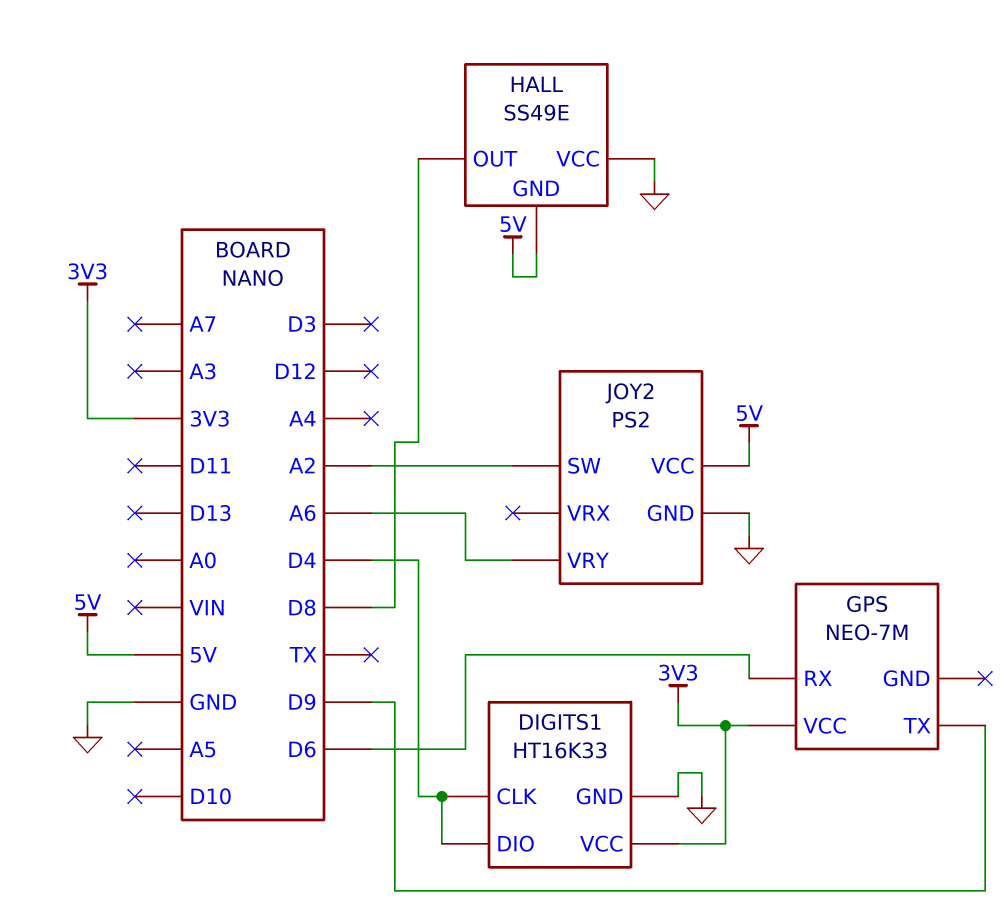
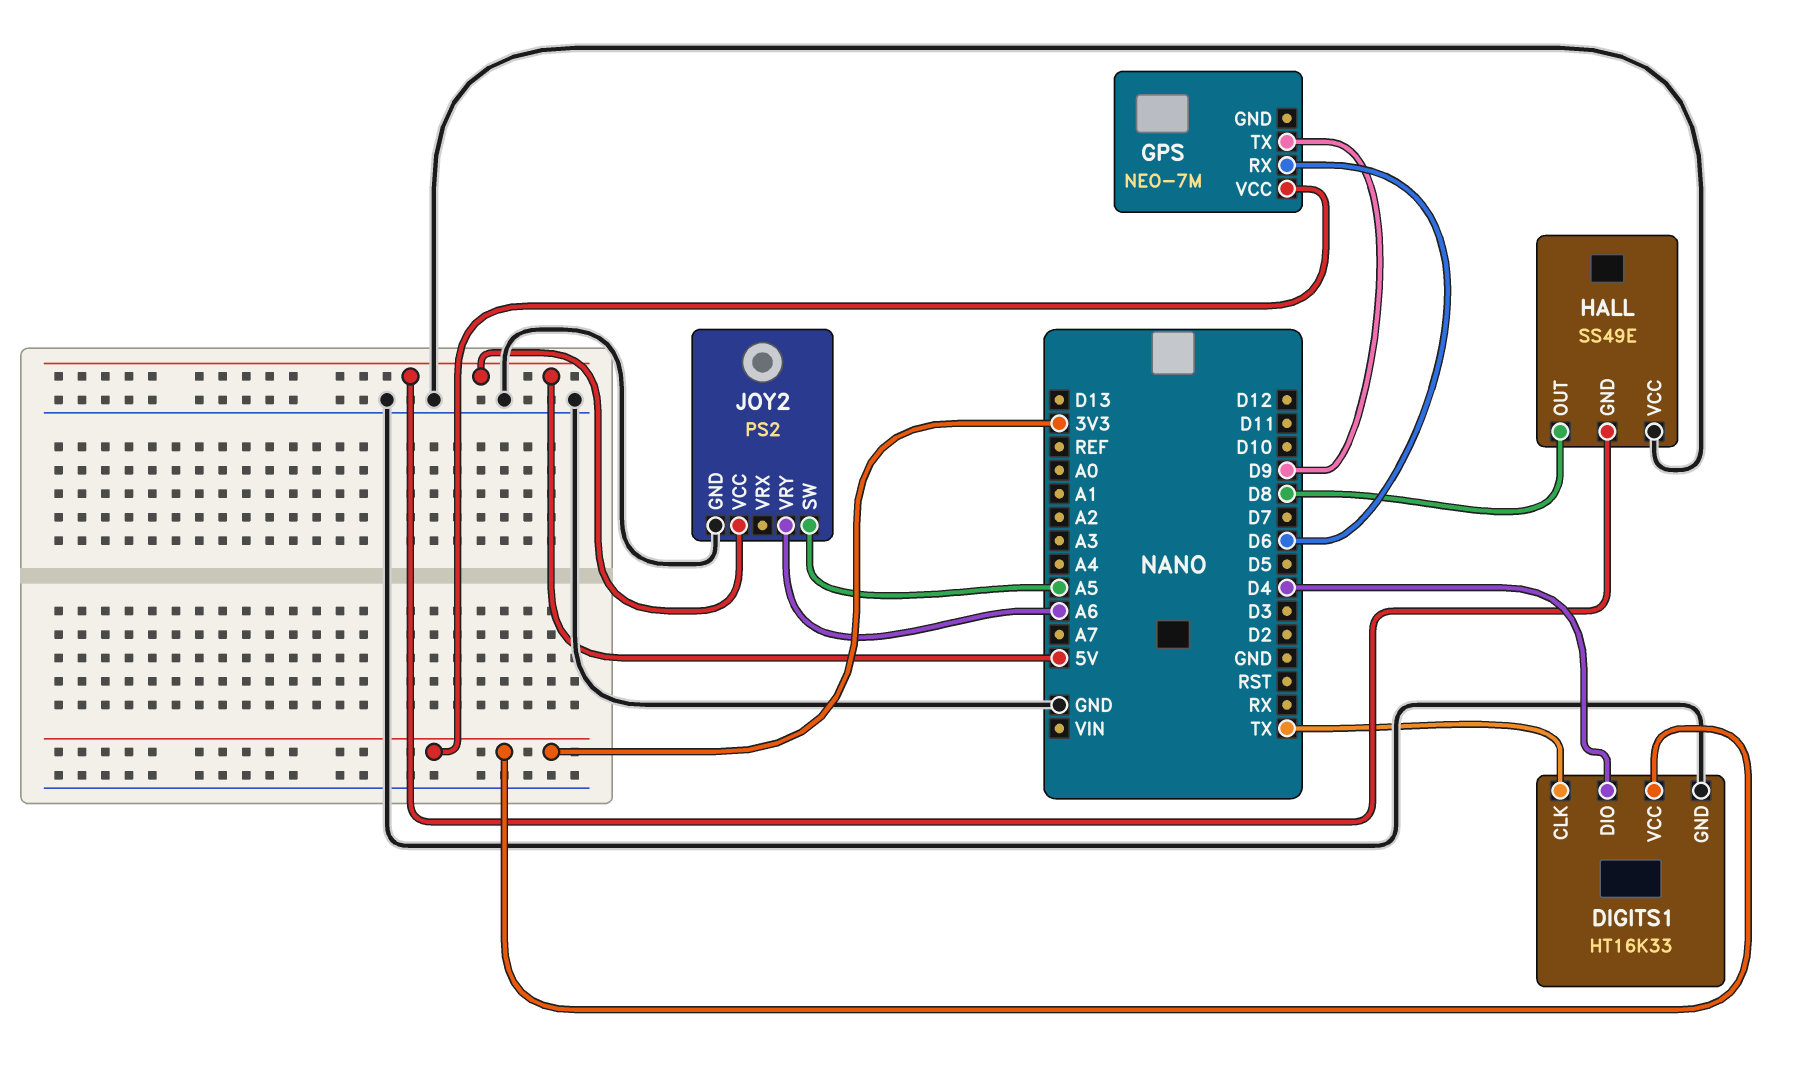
DIGITS1 pin CLK: D4 -> TX
JOY2 pin SW: A2 -> A5

